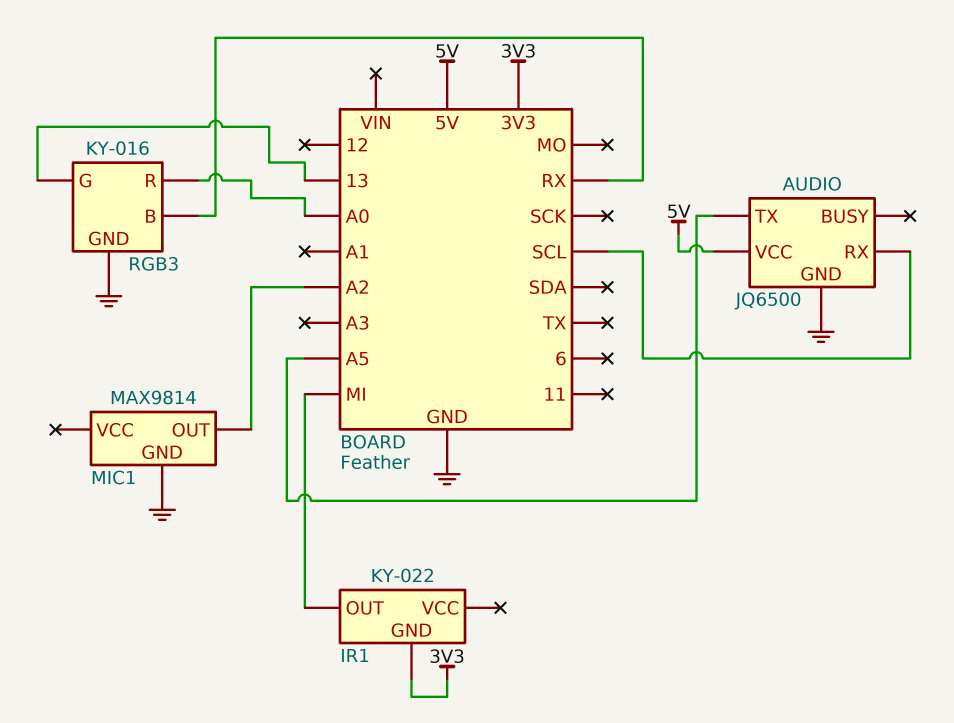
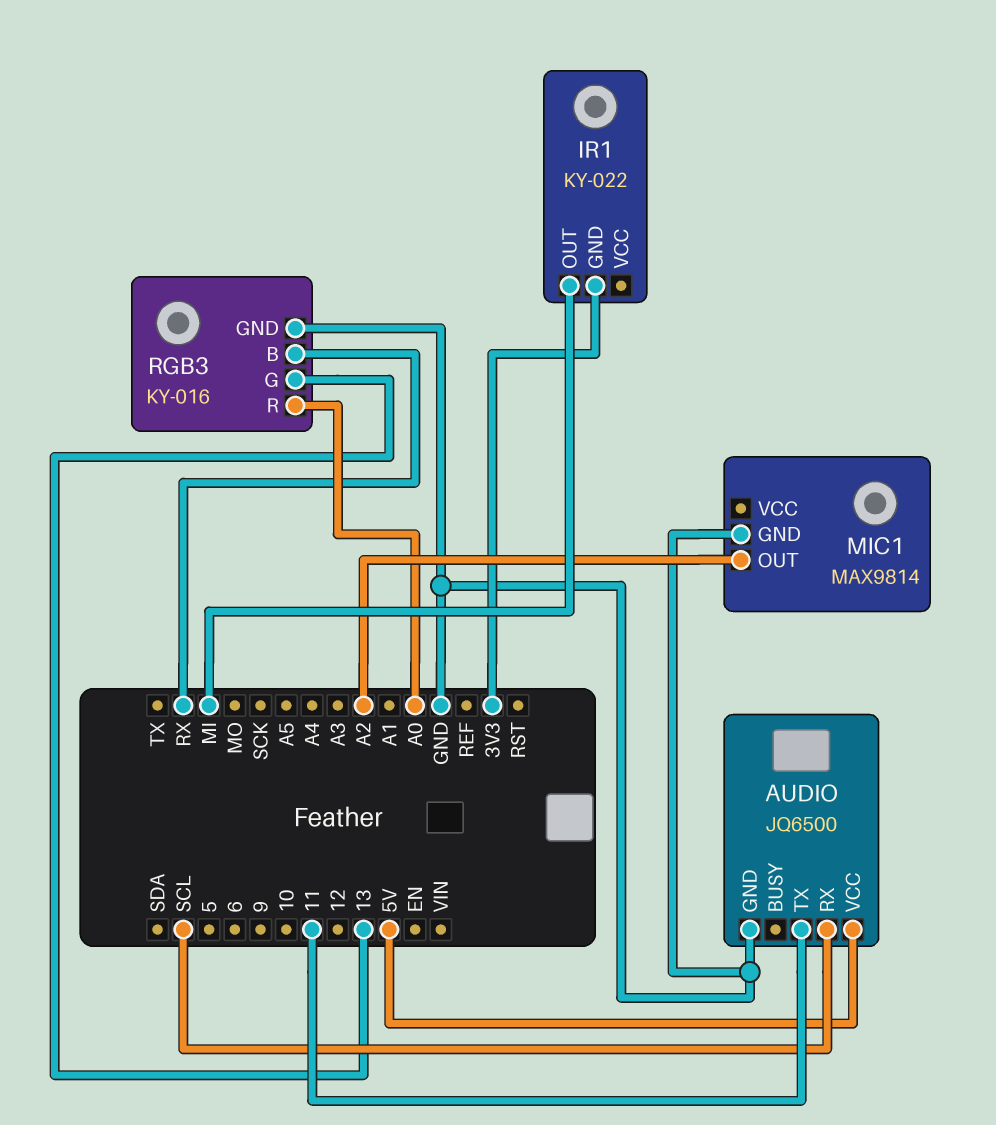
AUDIO pin TX: A5 -> 11

